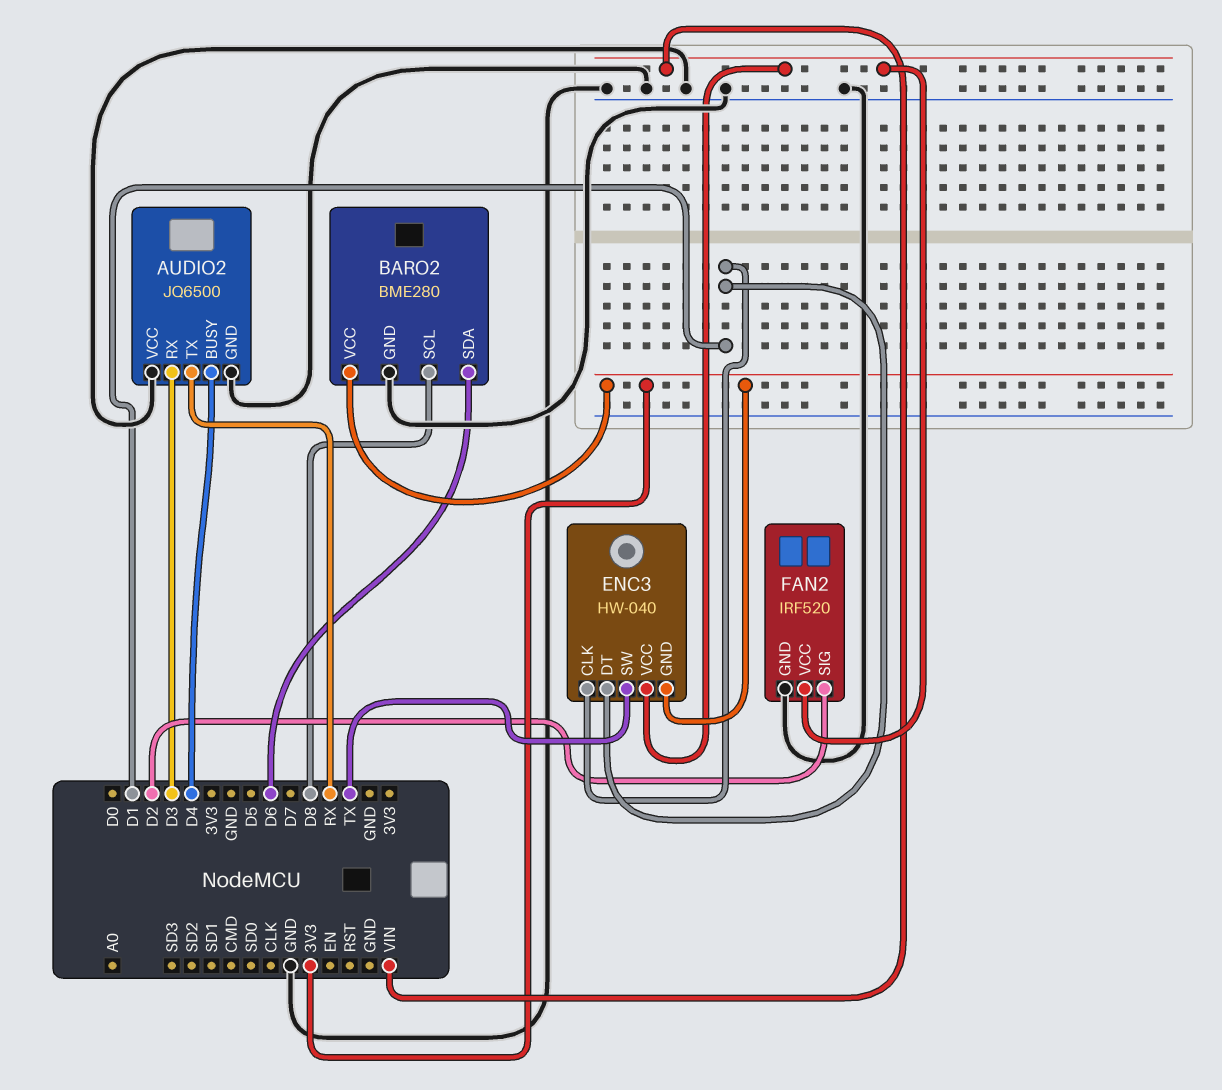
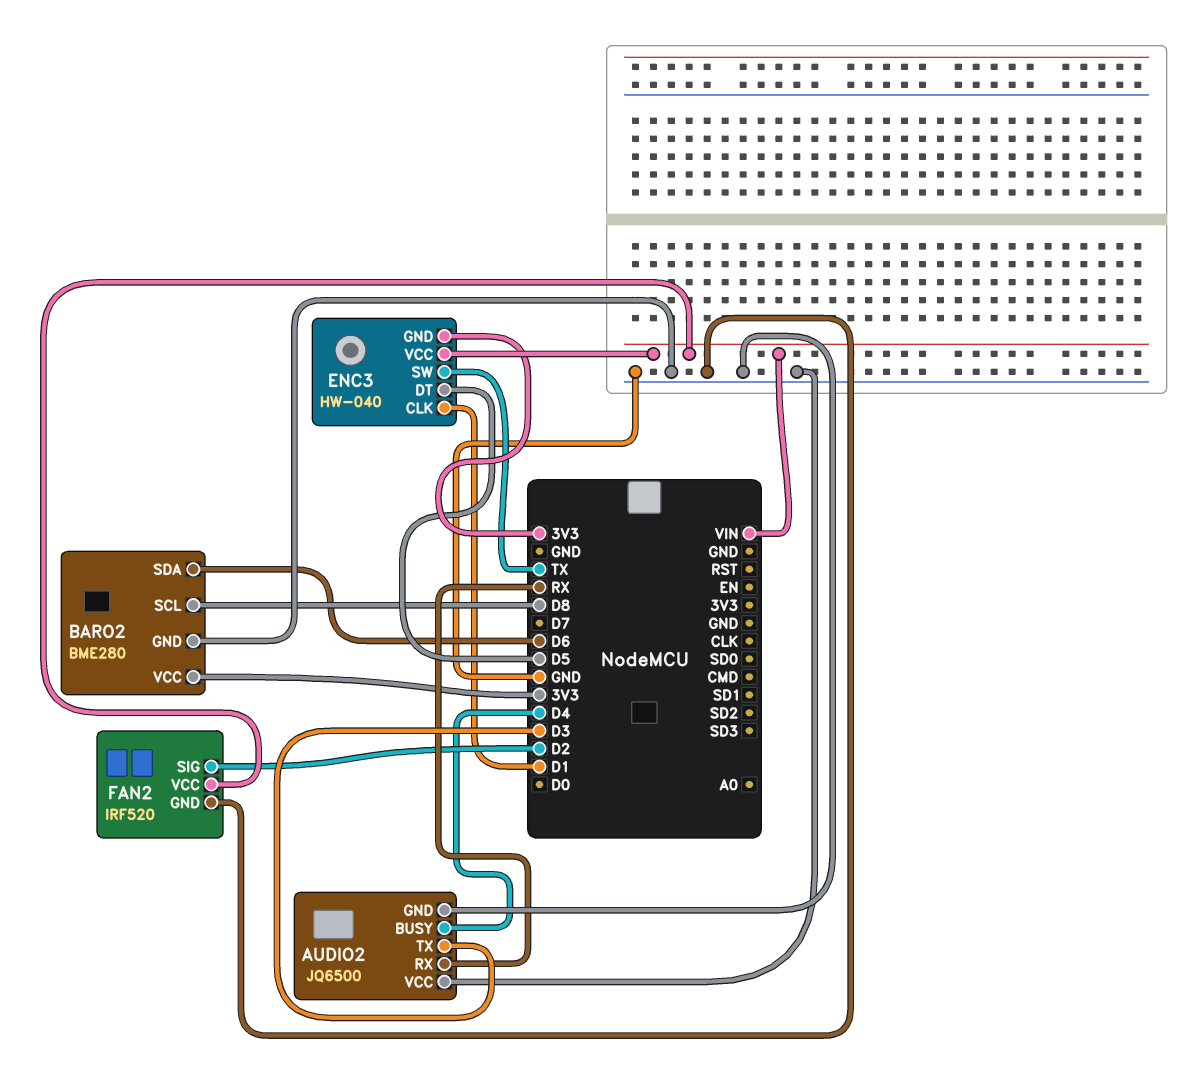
AUDIO2 pin RX: D3 -> RX
AUDIO2 pin TX: RX -> D3
ENC3 pin DT: D1 -> D5

